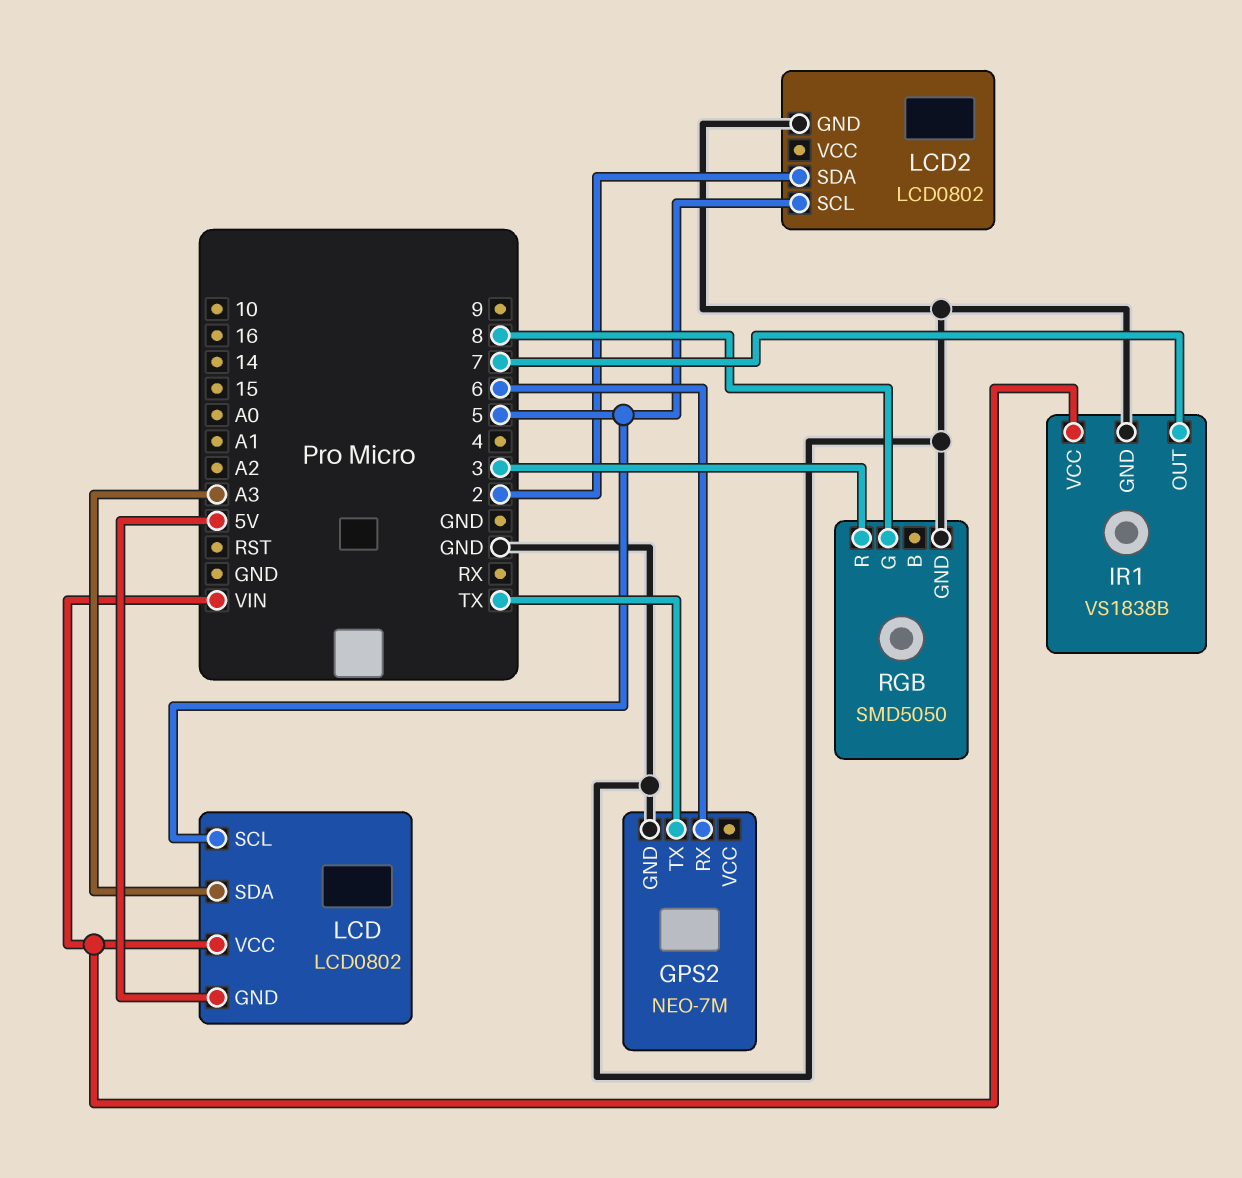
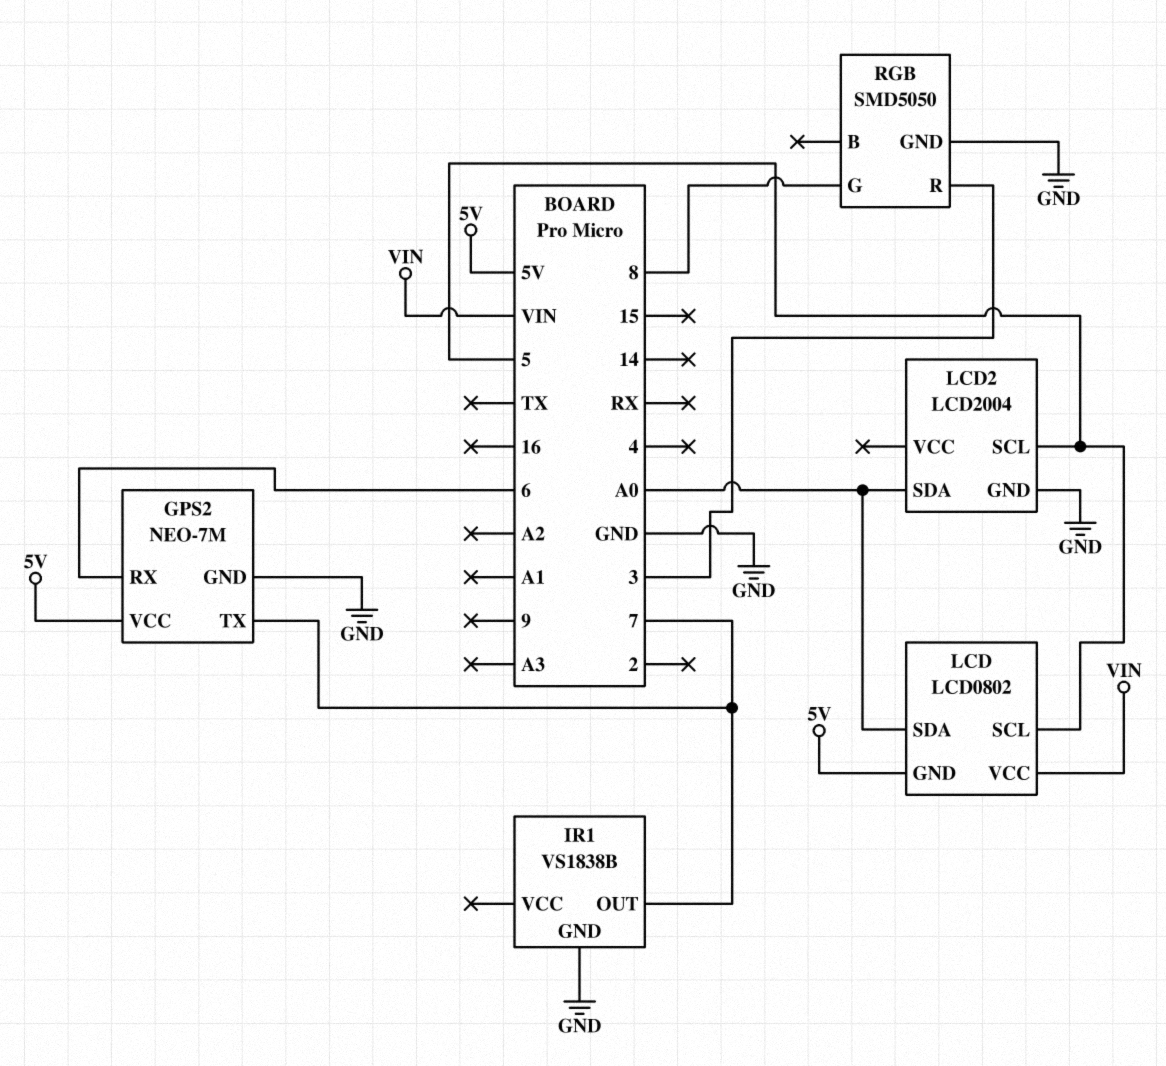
GPS2 pin TX: TX -> 7
GPS2 pin VCC: none -> 5V
IR1 pin VCC: VIN -> none
LCD pin SDA: A3 -> A0
LCD2: LCD0802 -> LCD2004
LCD2 pin SDA: 2 -> A0

